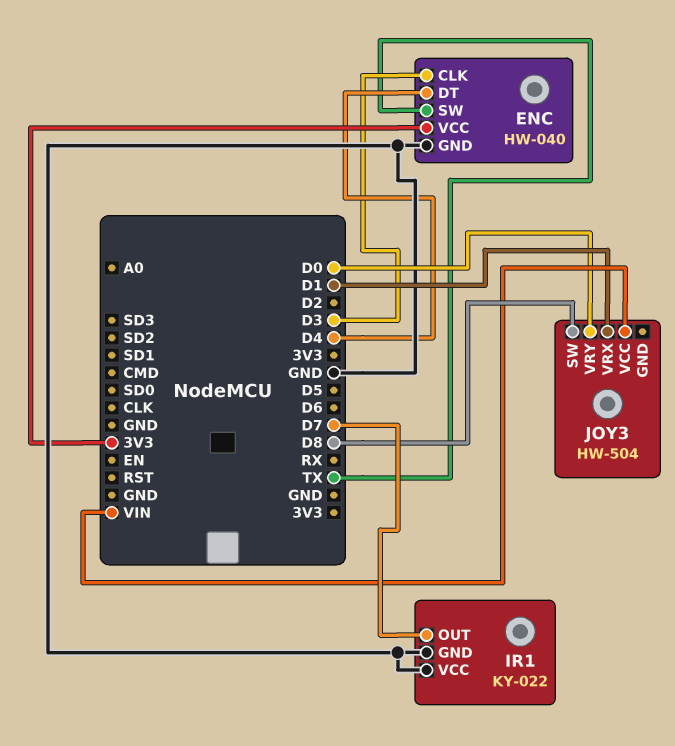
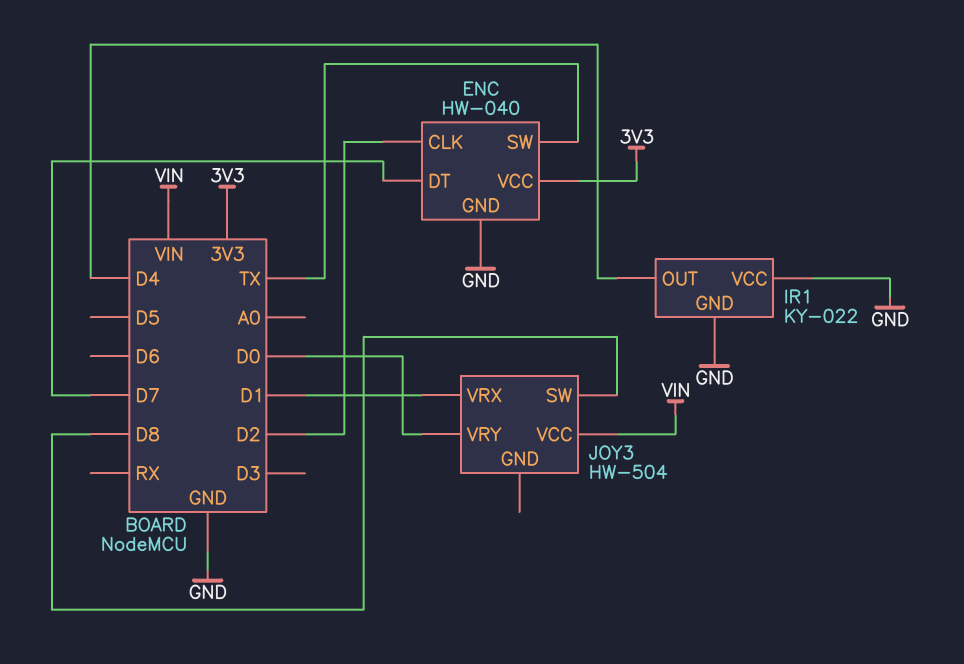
ENC pin CLK: D3 -> D2
ENC pin DT: D4 -> D7
IR1 pin OUT: D7 -> D4

